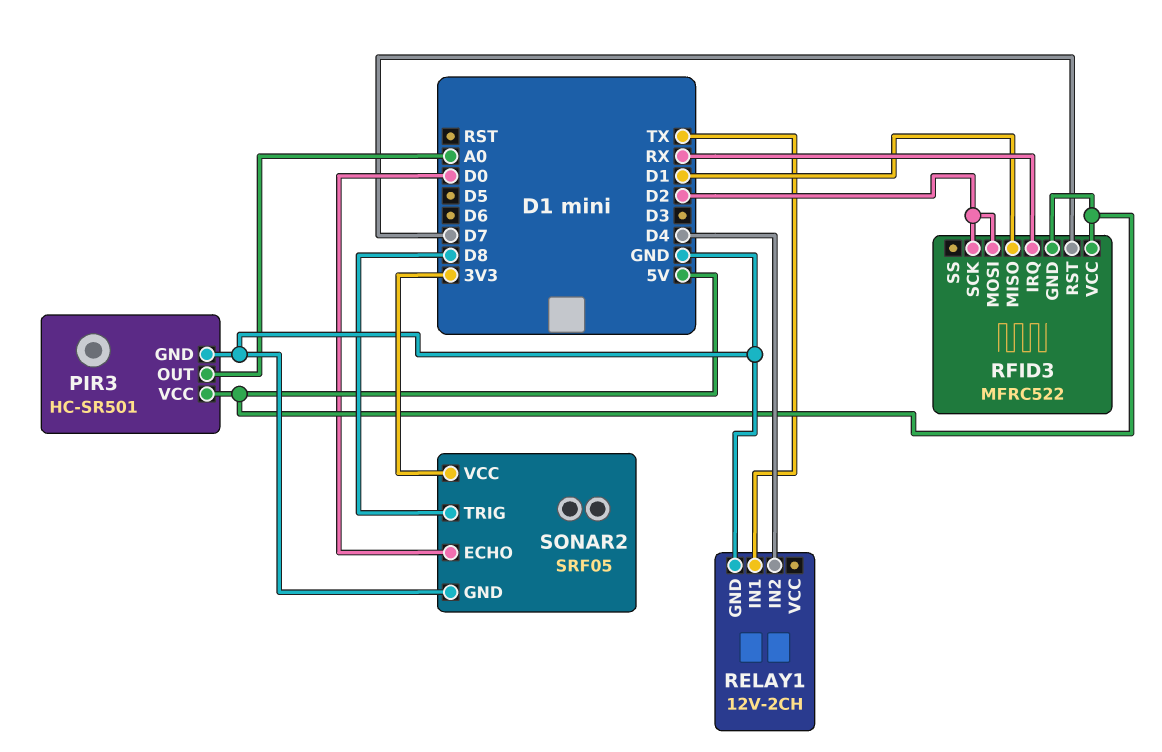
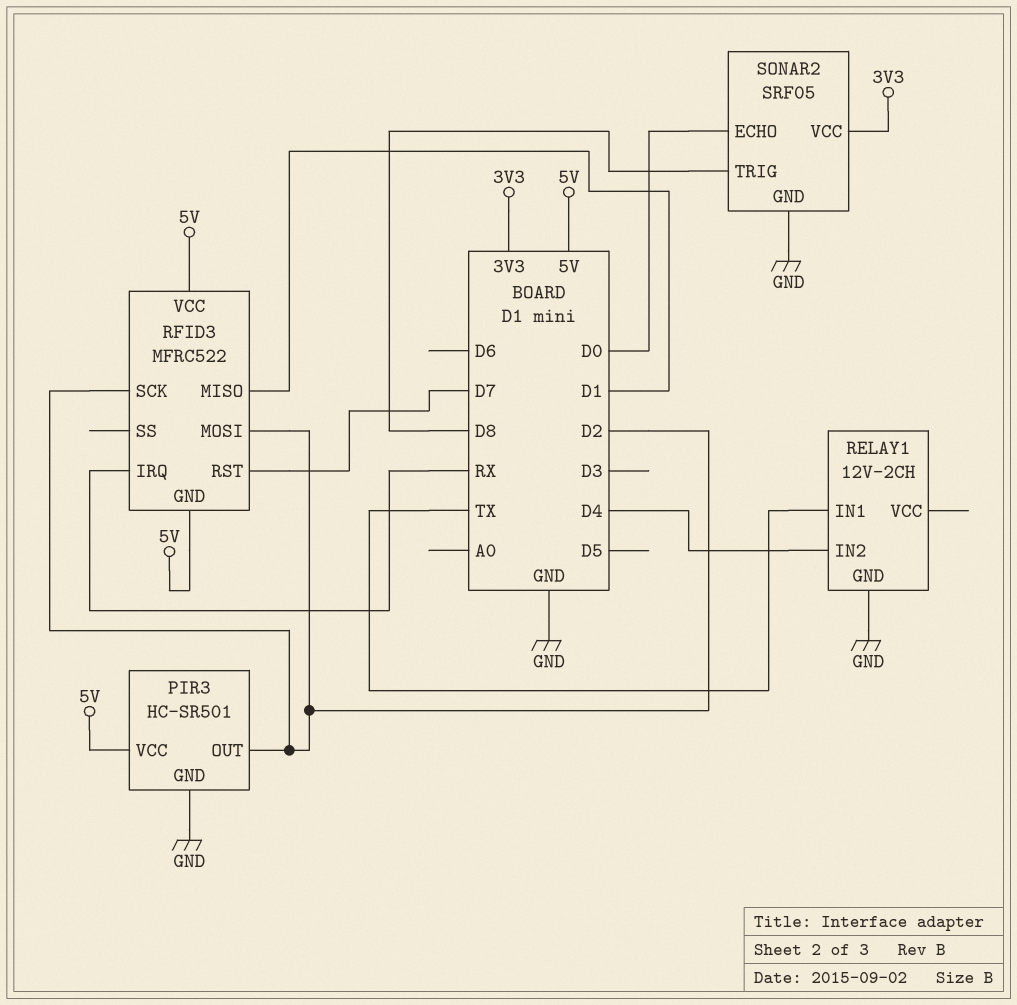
PIR3 pin OUT: A0 -> D2

